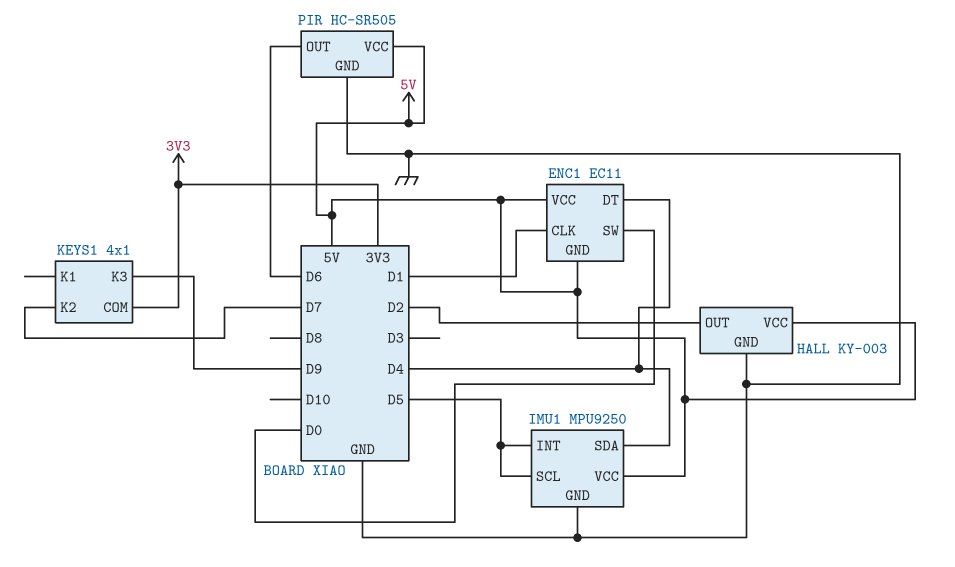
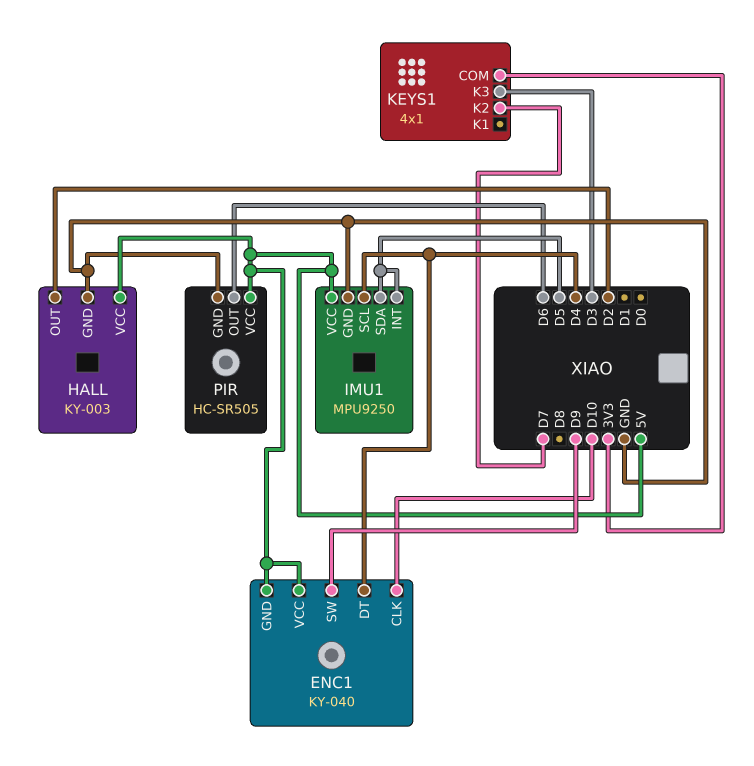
ENC1: EC11 -> KY-040
ENC1 pin CLK: D1 -> D10
ENC1 pin SW: D0 -> D9
IMU1 pin SCL: D5 -> D4
IMU1 pin SDA: D4 -> D5
KEYS1 pin K3: D9 -> D3

